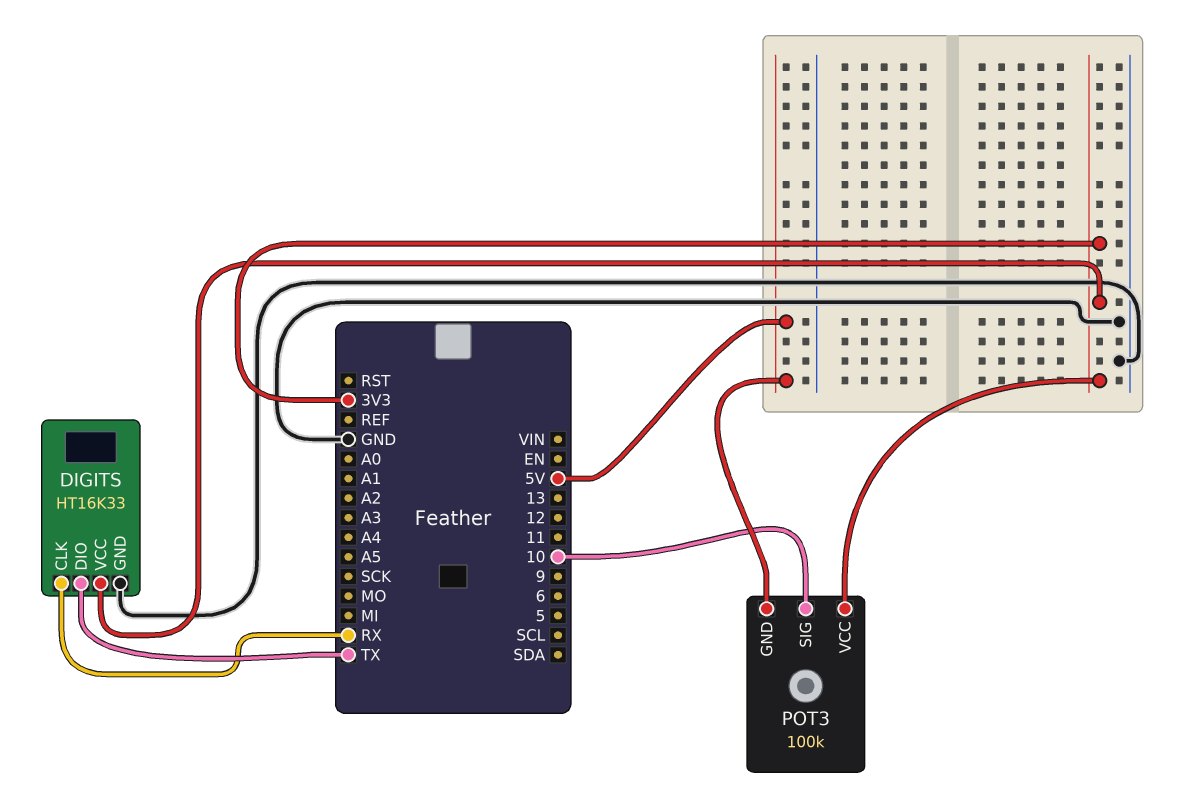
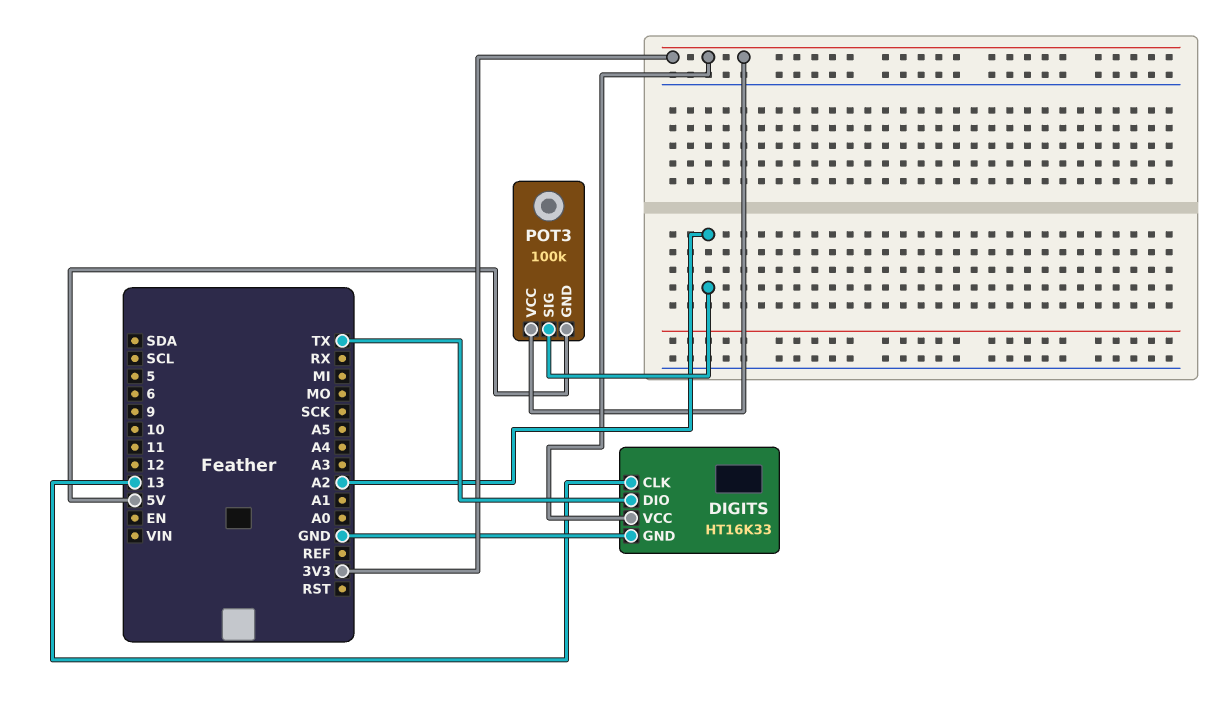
DIGITS pin CLK: RX -> 13
POT3 pin SIG: 10 -> A2

